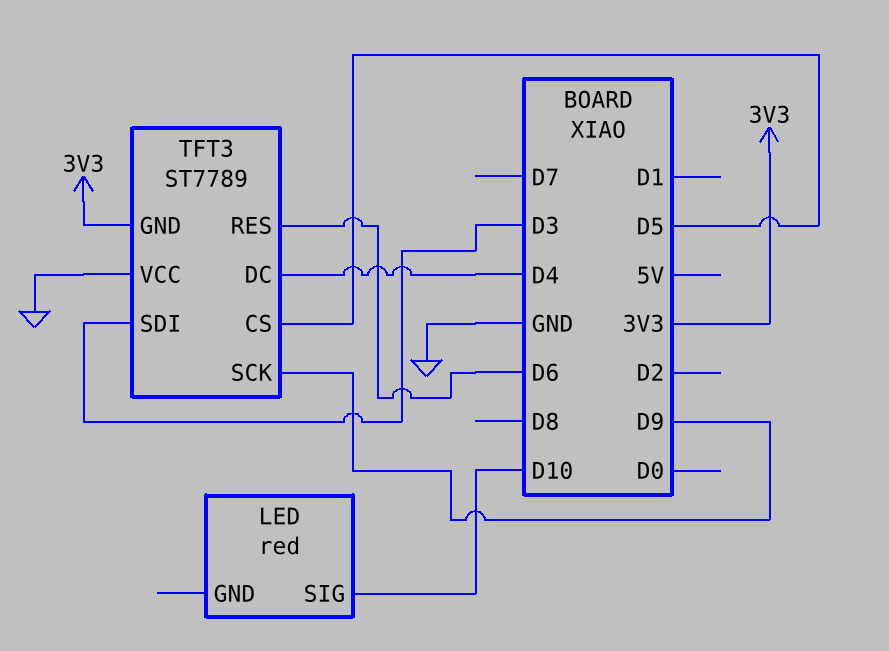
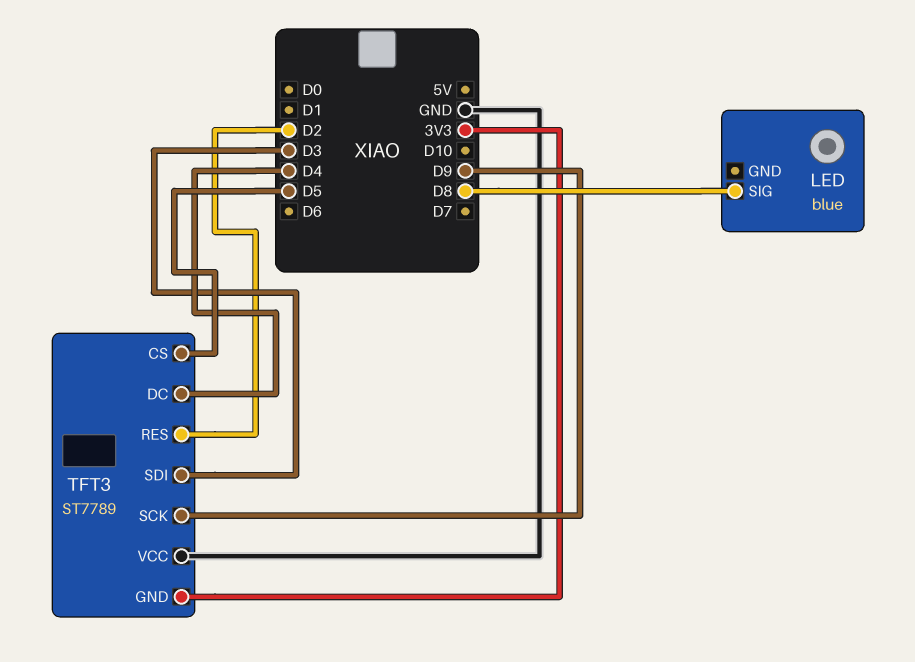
LED: red -> blue
LED pin SIG: D10 -> D8
TFT3 pin RES: D6 -> D2

